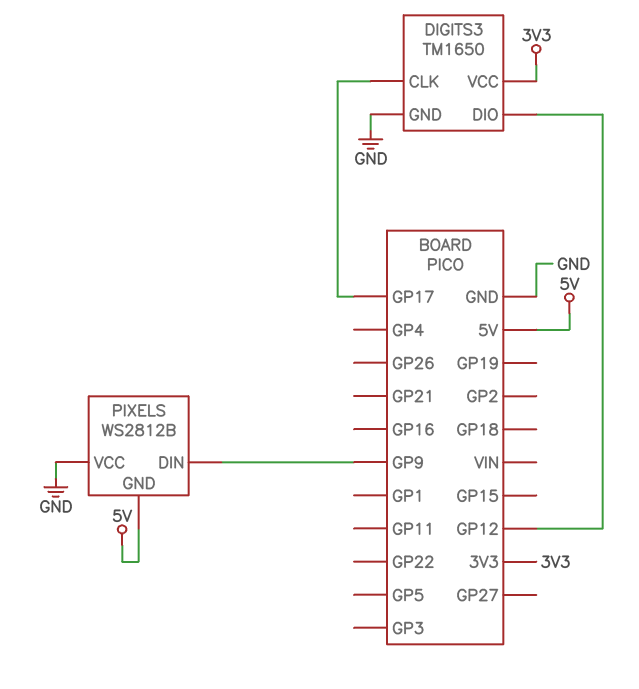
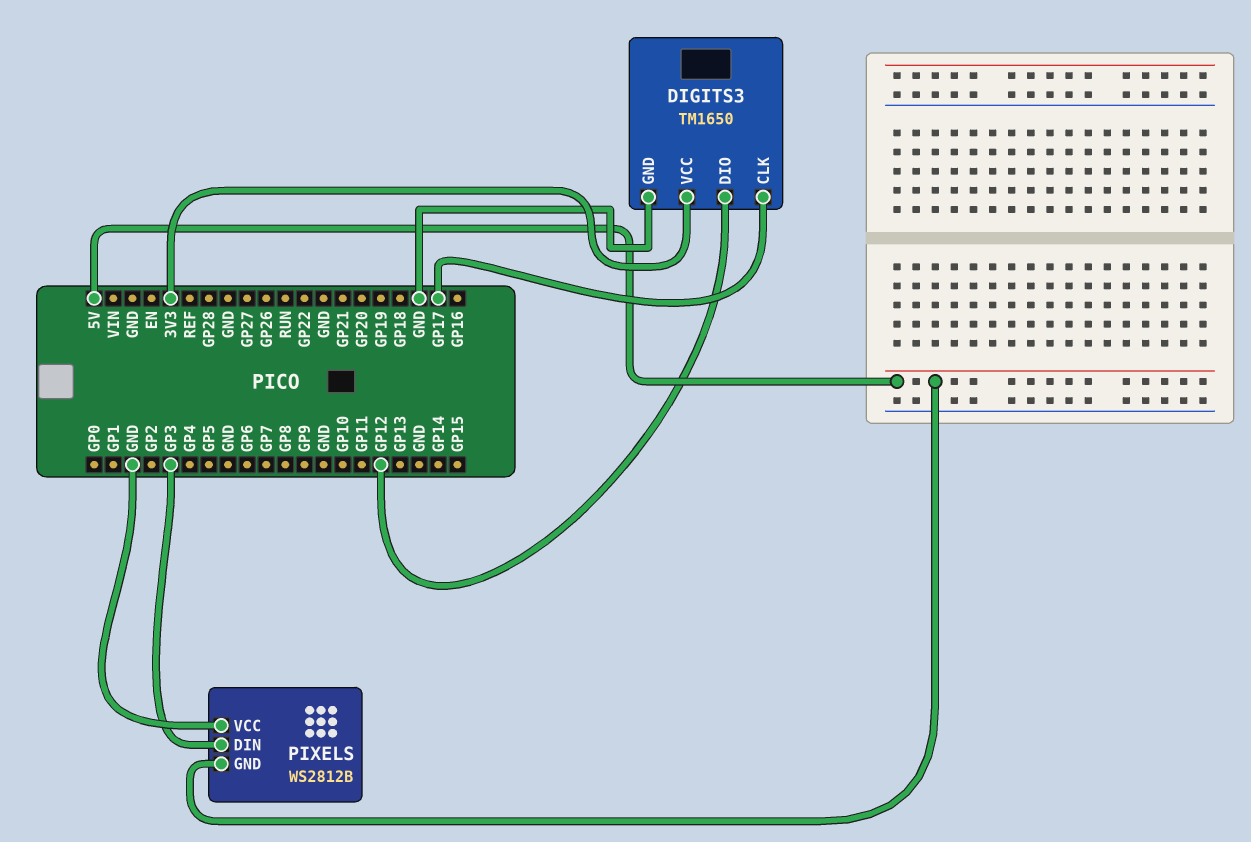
PIXELS pin DIN: GP9 -> GP3

